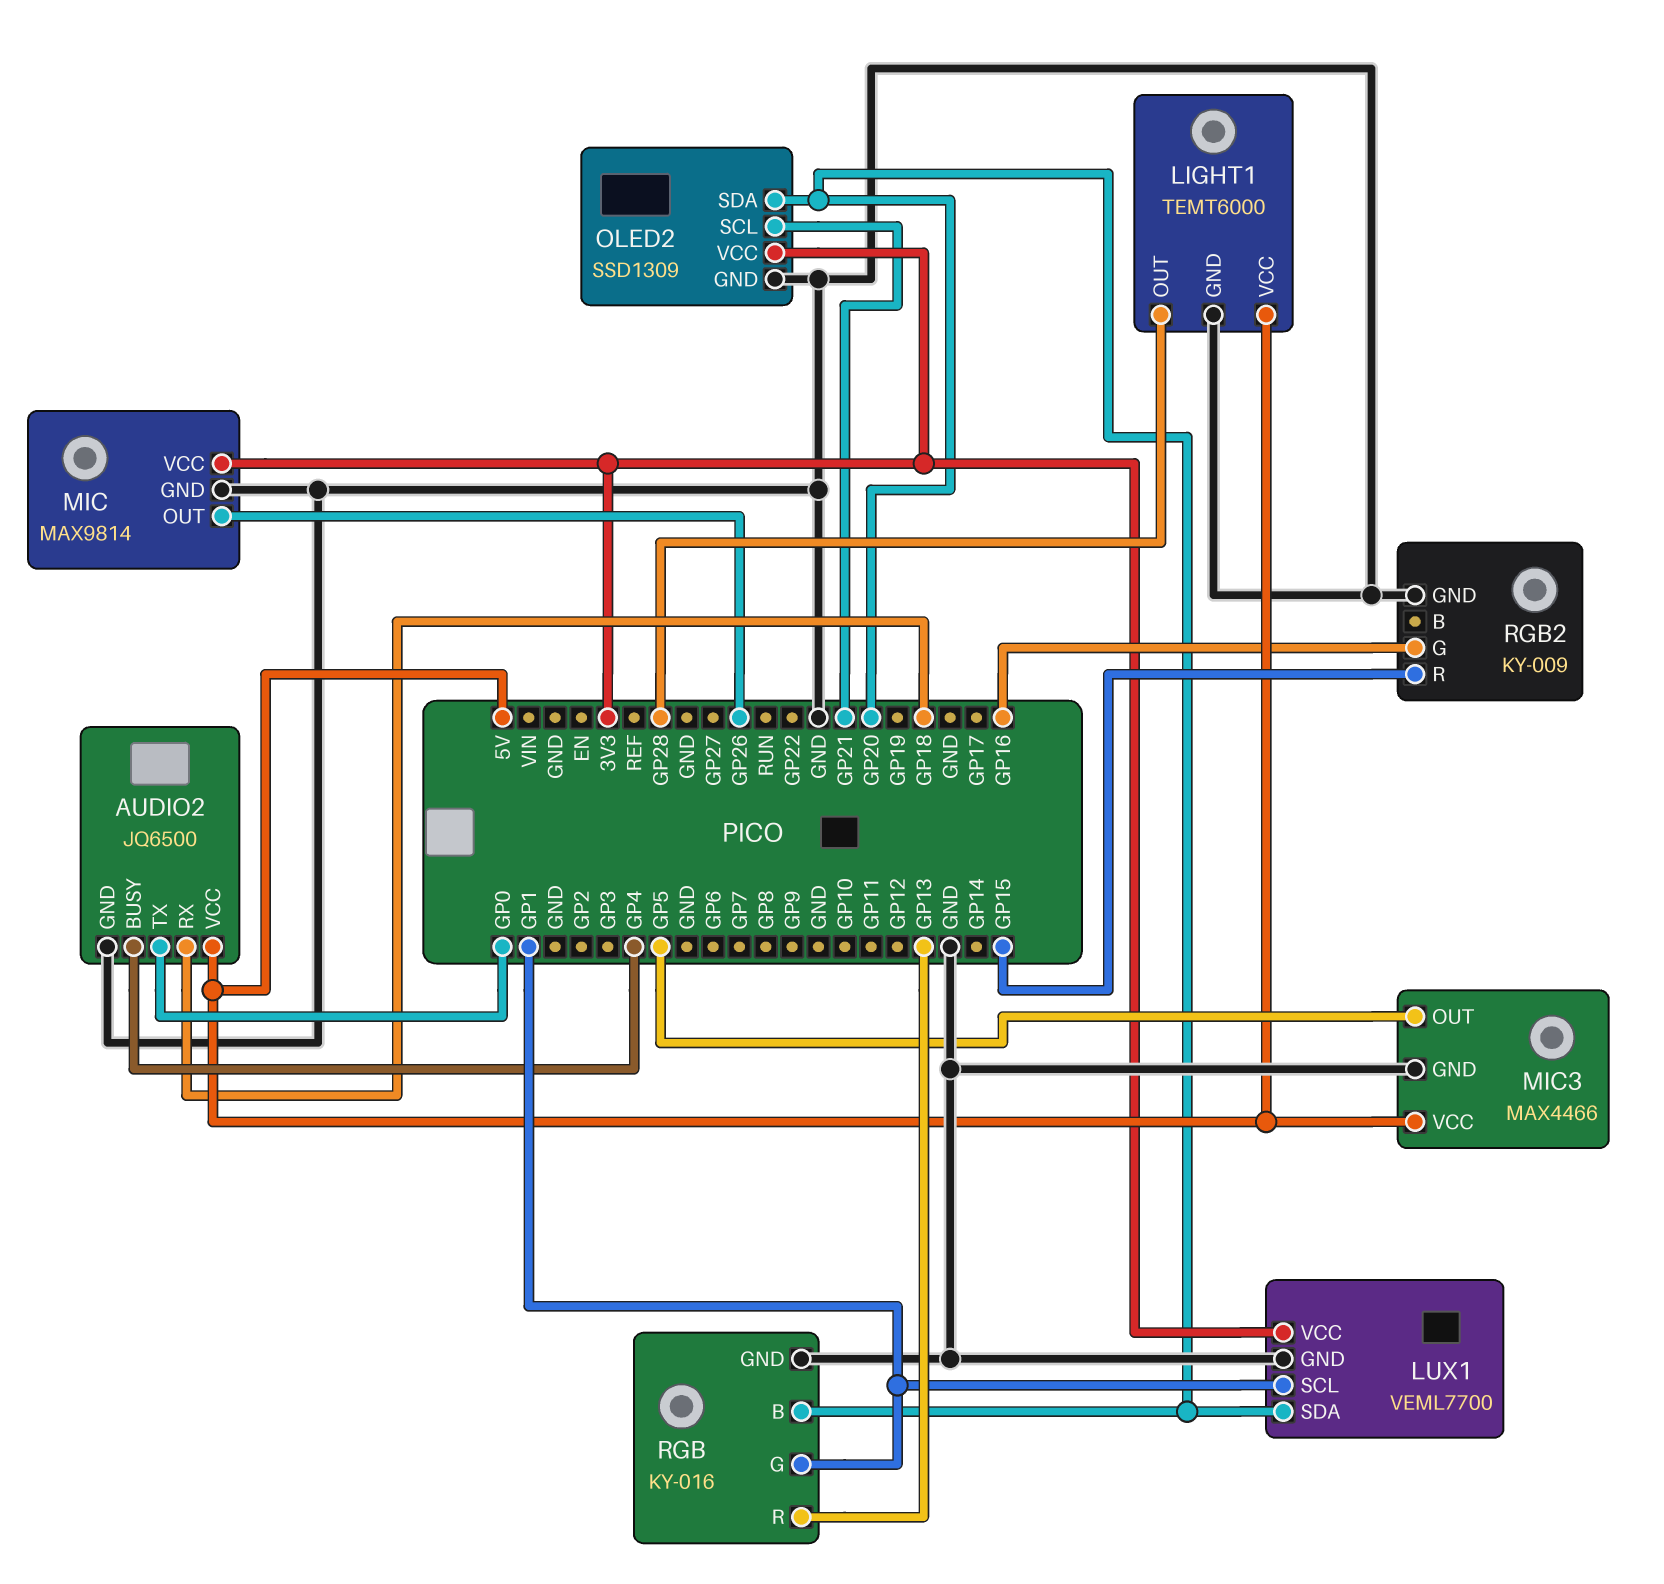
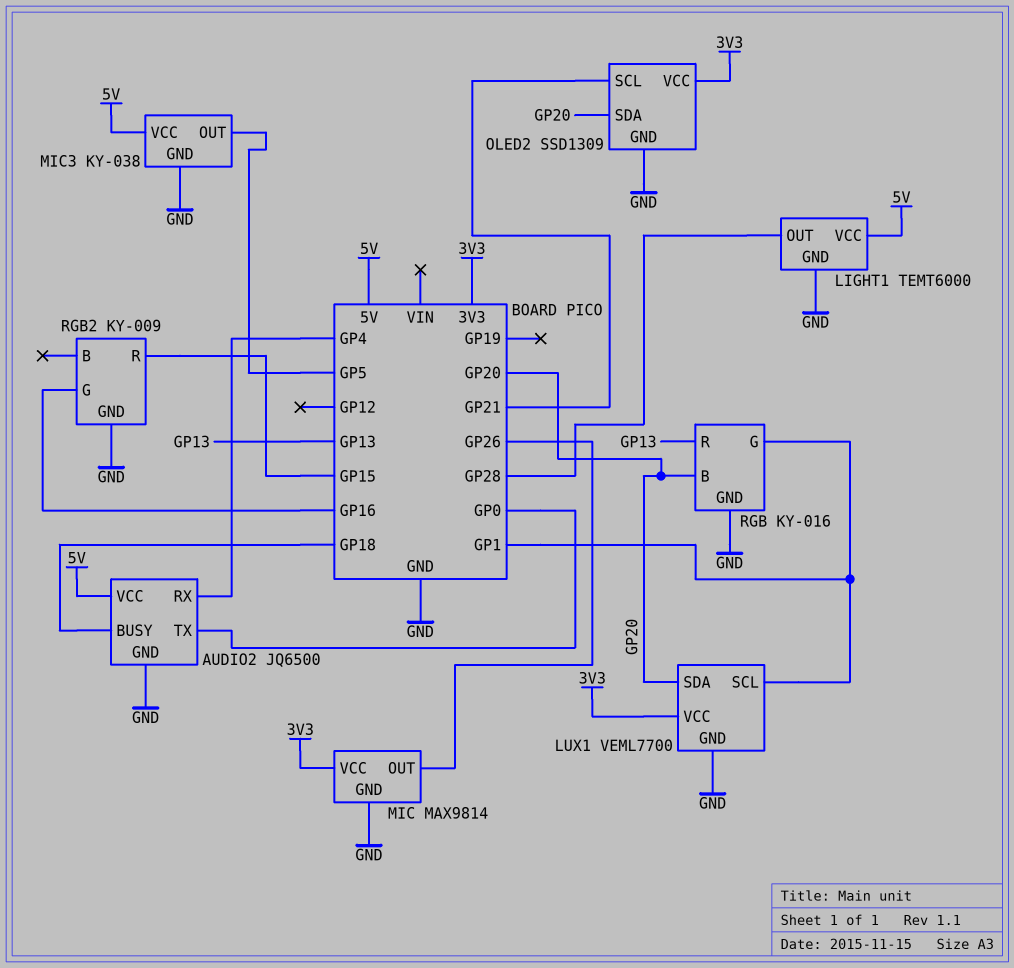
AUDIO2 pin BUSY: GP4 -> GP18
AUDIO2 pin RX: GP18 -> GP4
MIC3: MAX4466 -> KY-038

